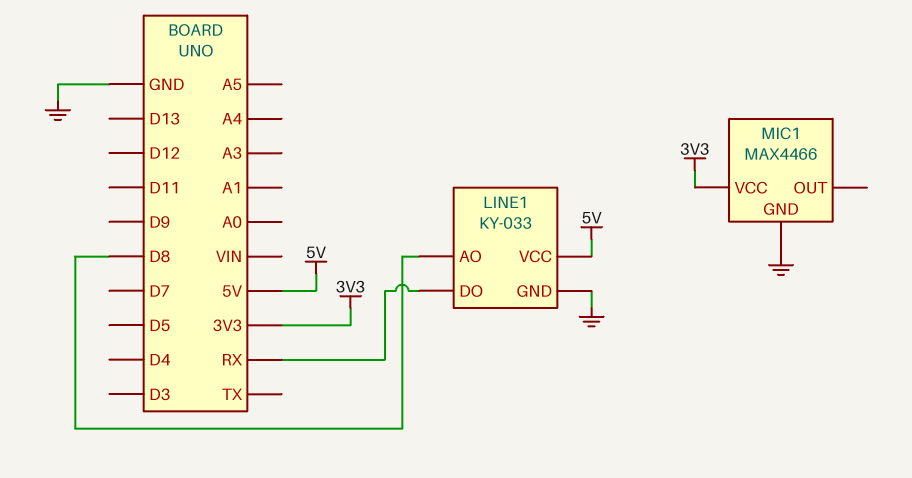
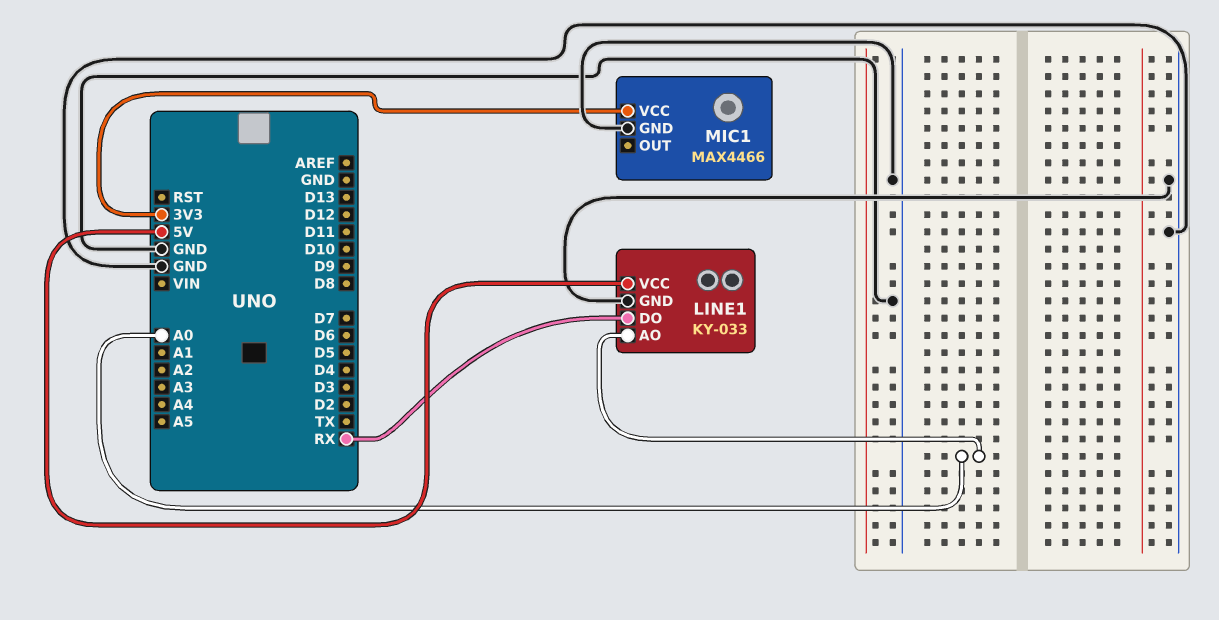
LINE1 pin AO: D8 -> A0

